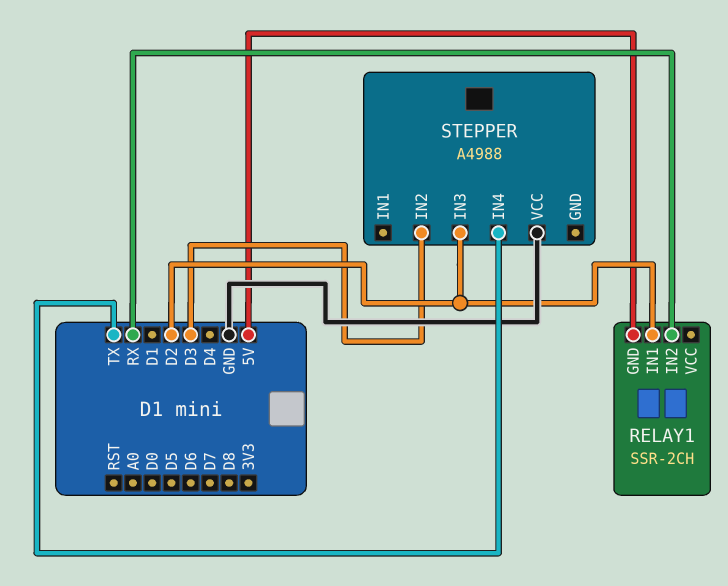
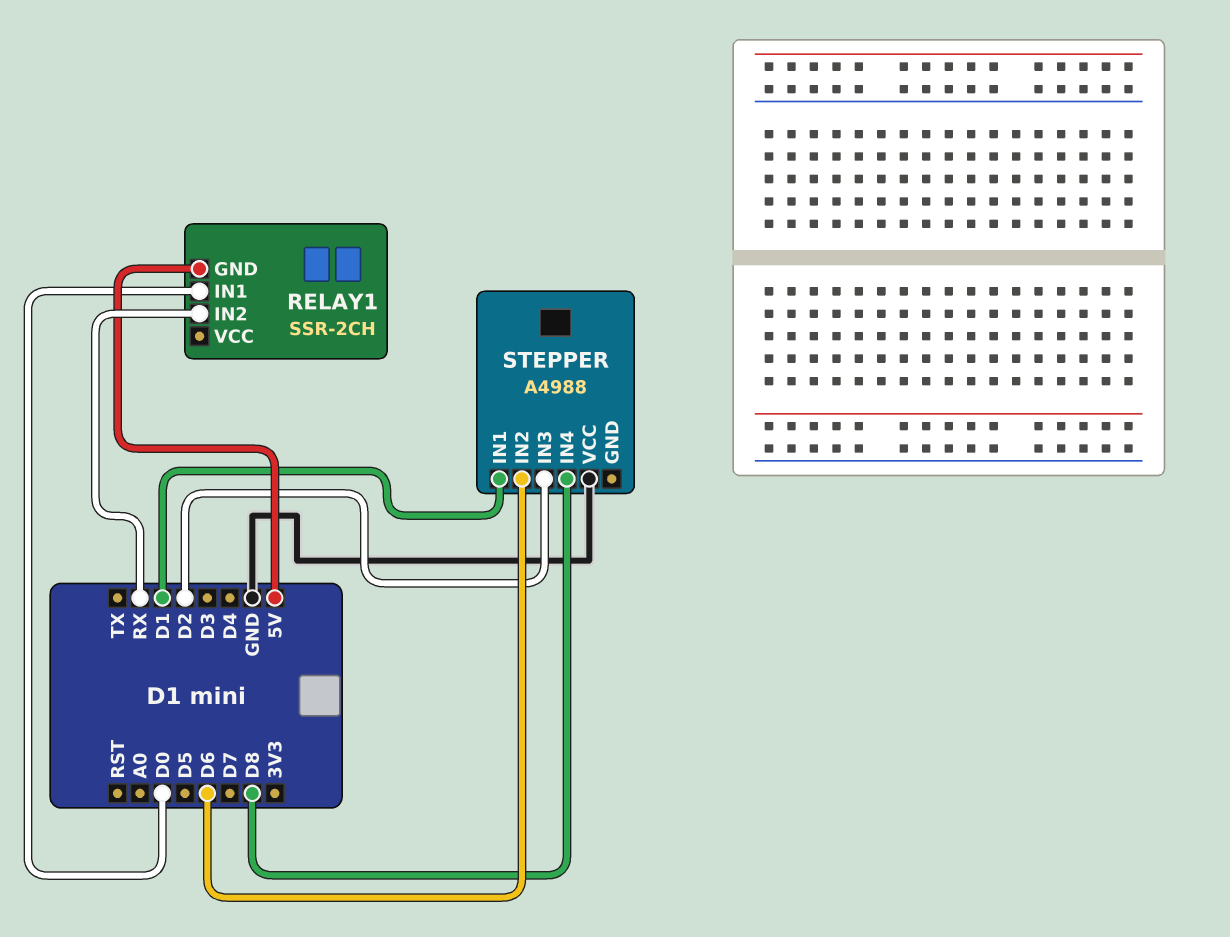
RELAY1 pin IN1: D2 -> D0
STEPPER pin IN1: none -> D1
STEPPER pin IN2: D3 -> D6
STEPPER pin IN4: TX -> D8

